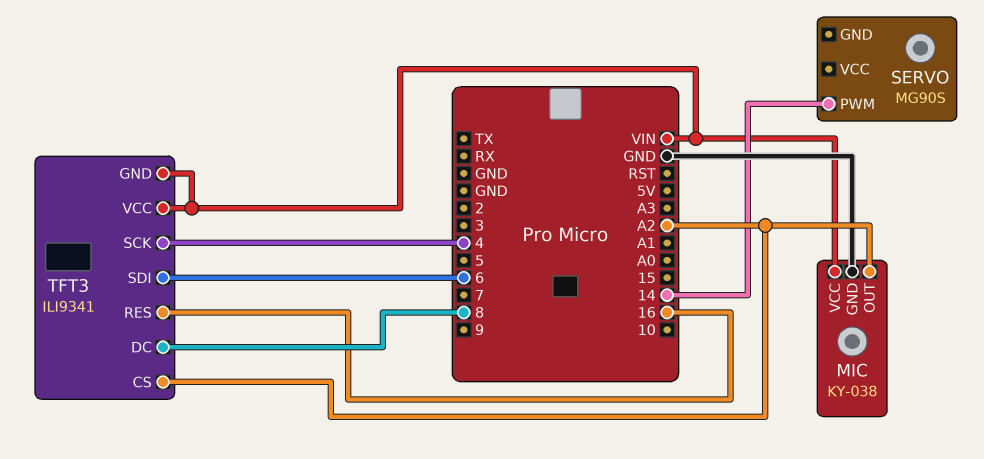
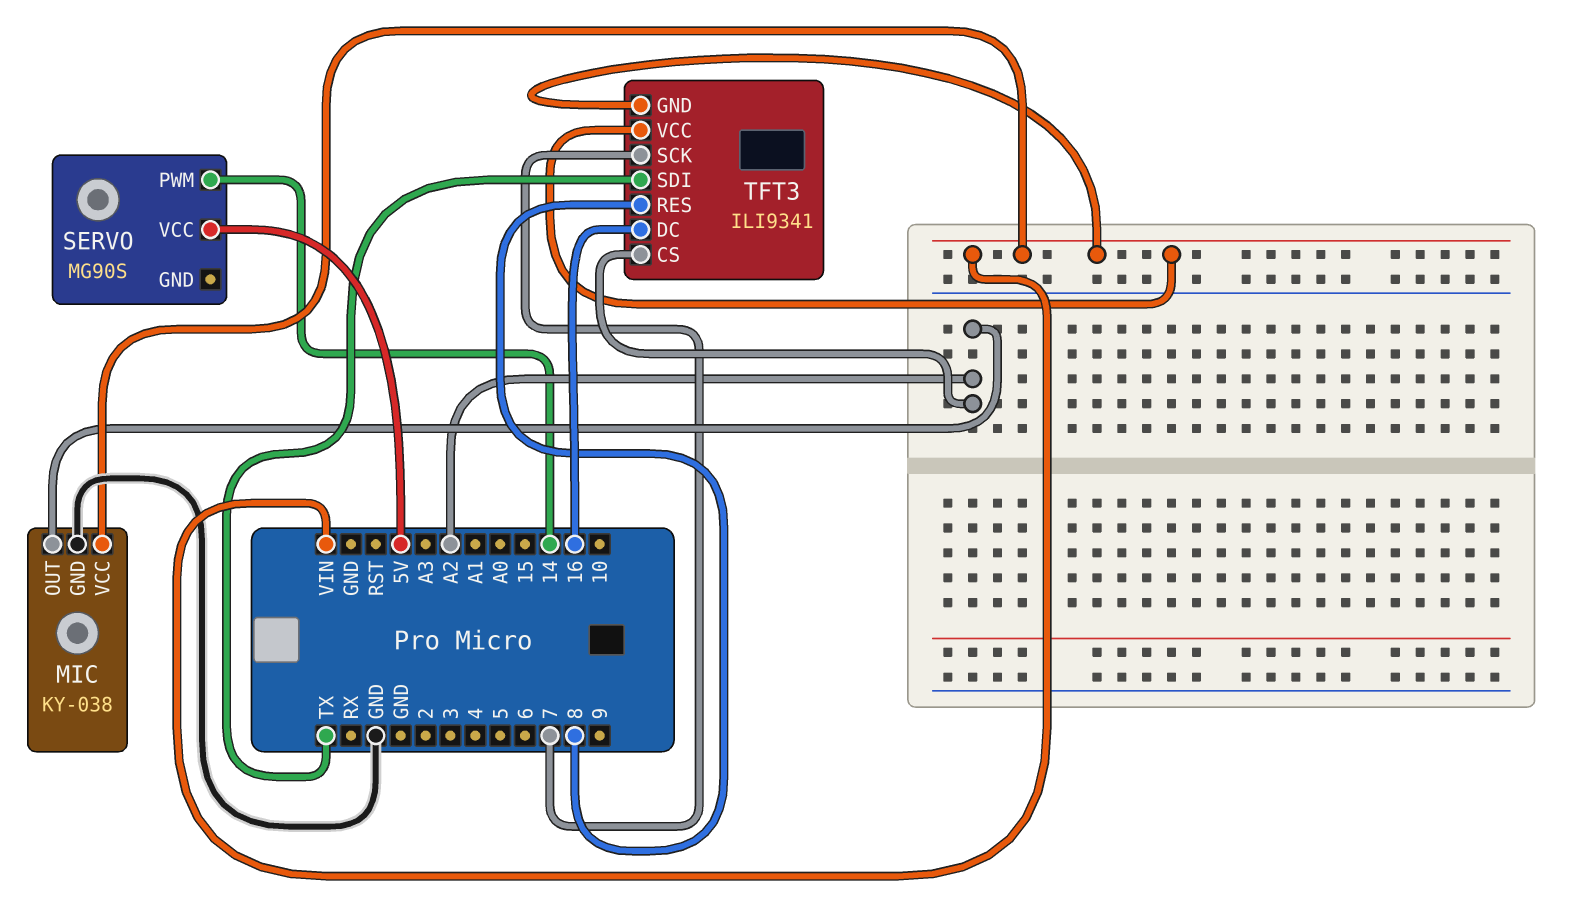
SERVO pin VCC: none -> 5V
TFT3 pin DC: 8 -> 16
TFT3 pin RES: 16 -> 8
TFT3 pin SCK: 4 -> 7
TFT3 pin SDI: 6 -> TX

